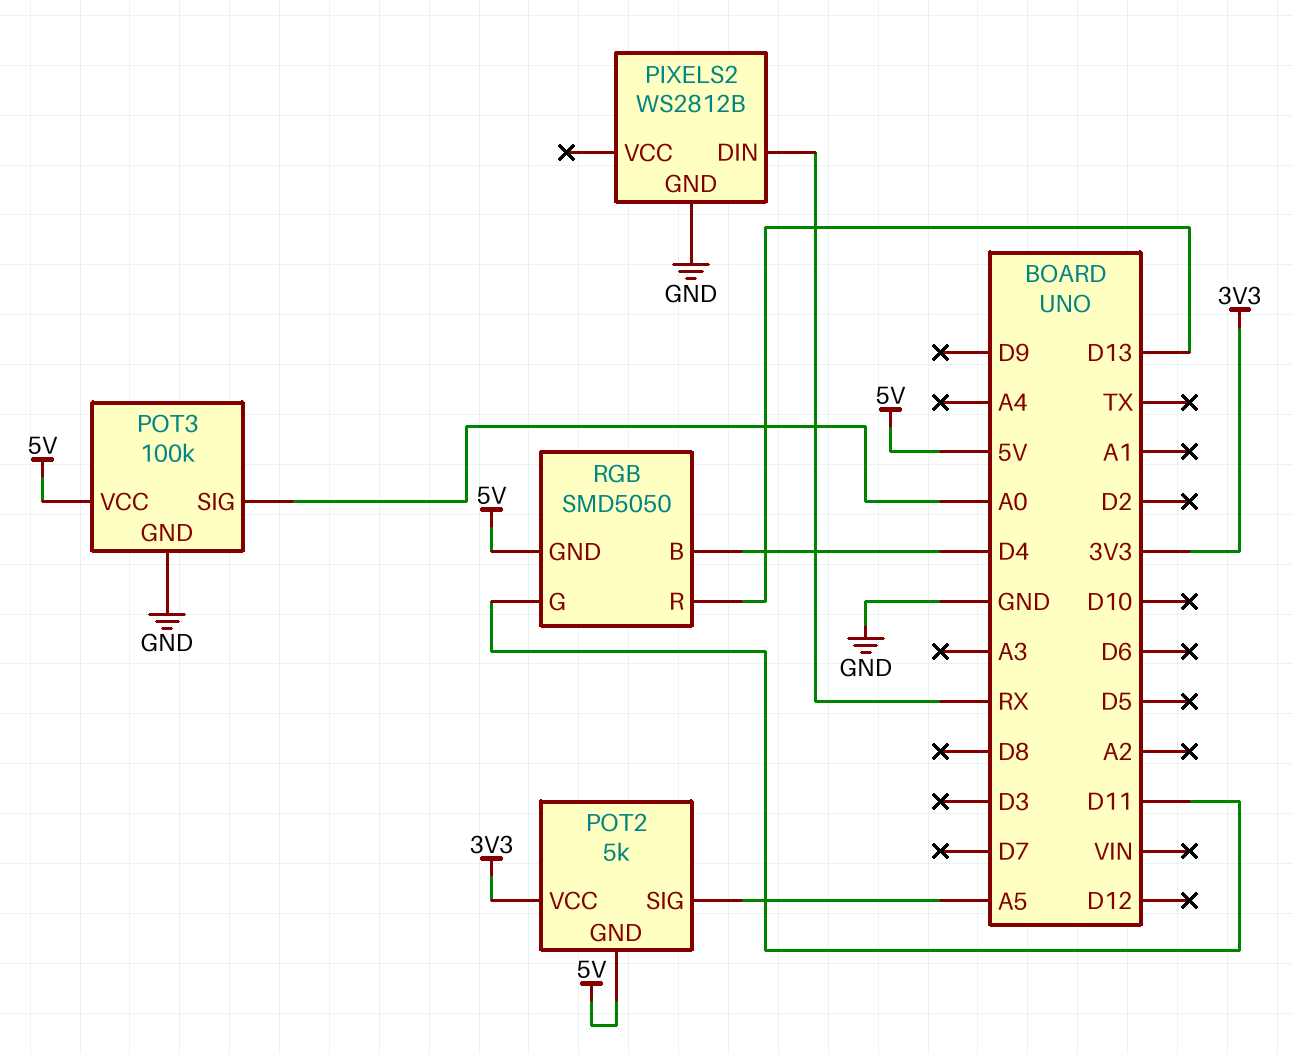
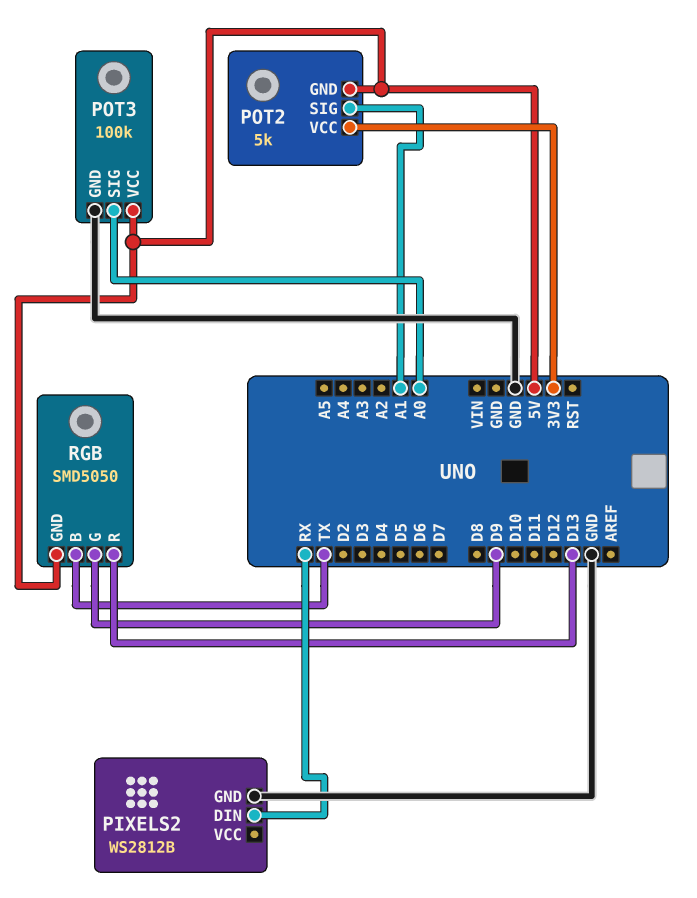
POT2 pin SIG: A5 -> A1
RGB pin B: D4 -> TX
RGB pin G: D11 -> D9

